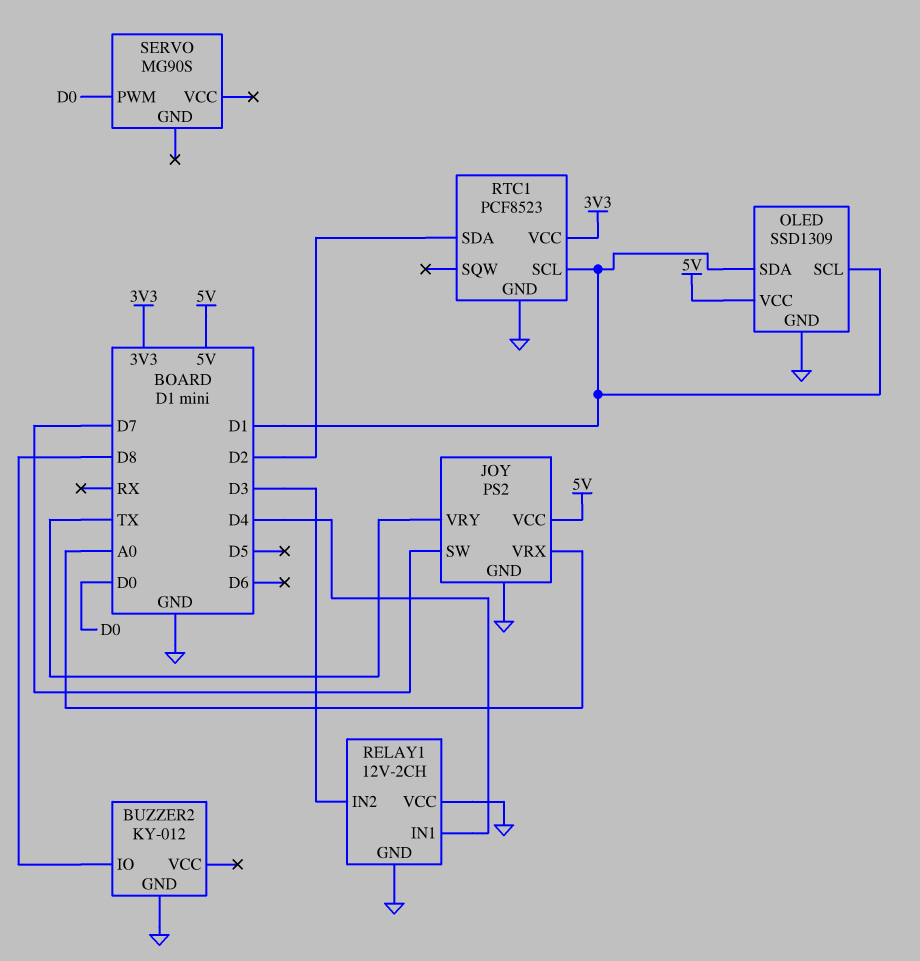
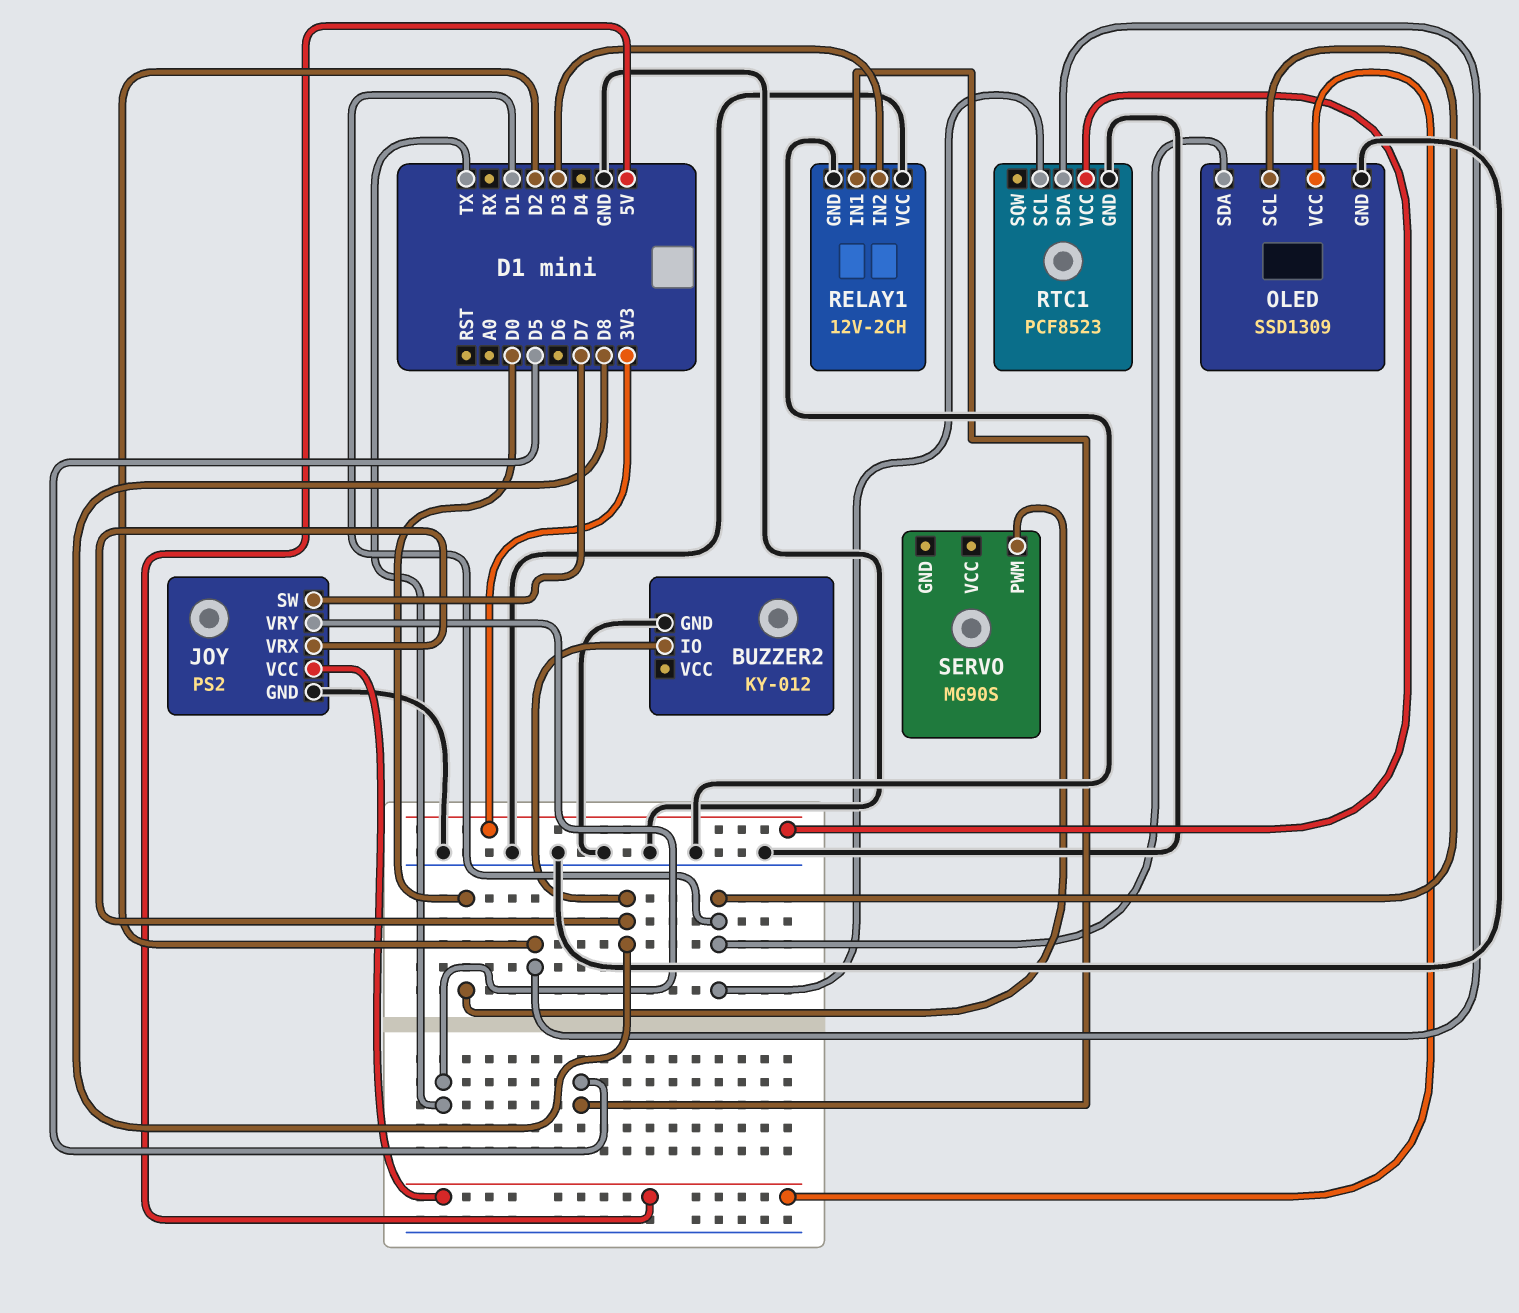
JOY pin VRX: A0 -> D8
RELAY1 pin IN1: D4 -> D5

